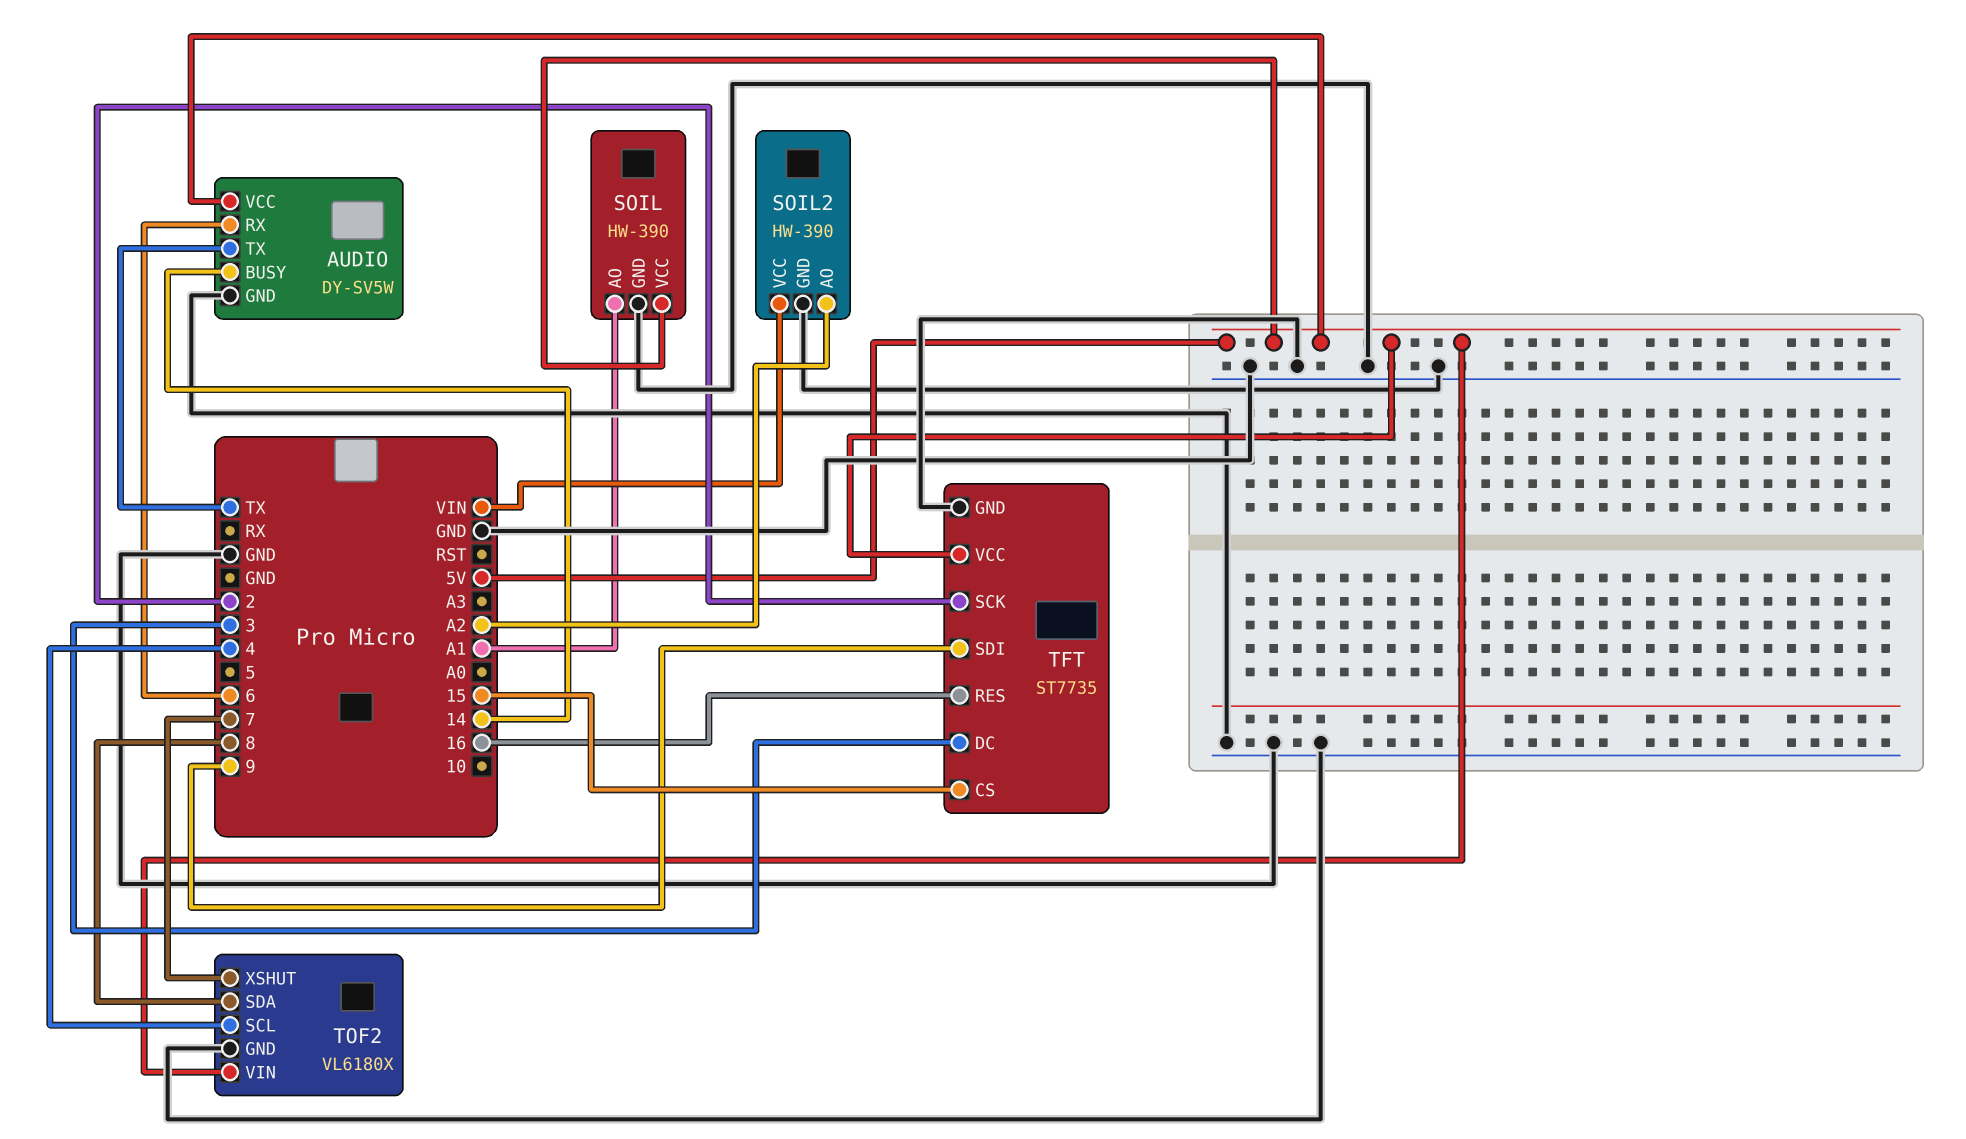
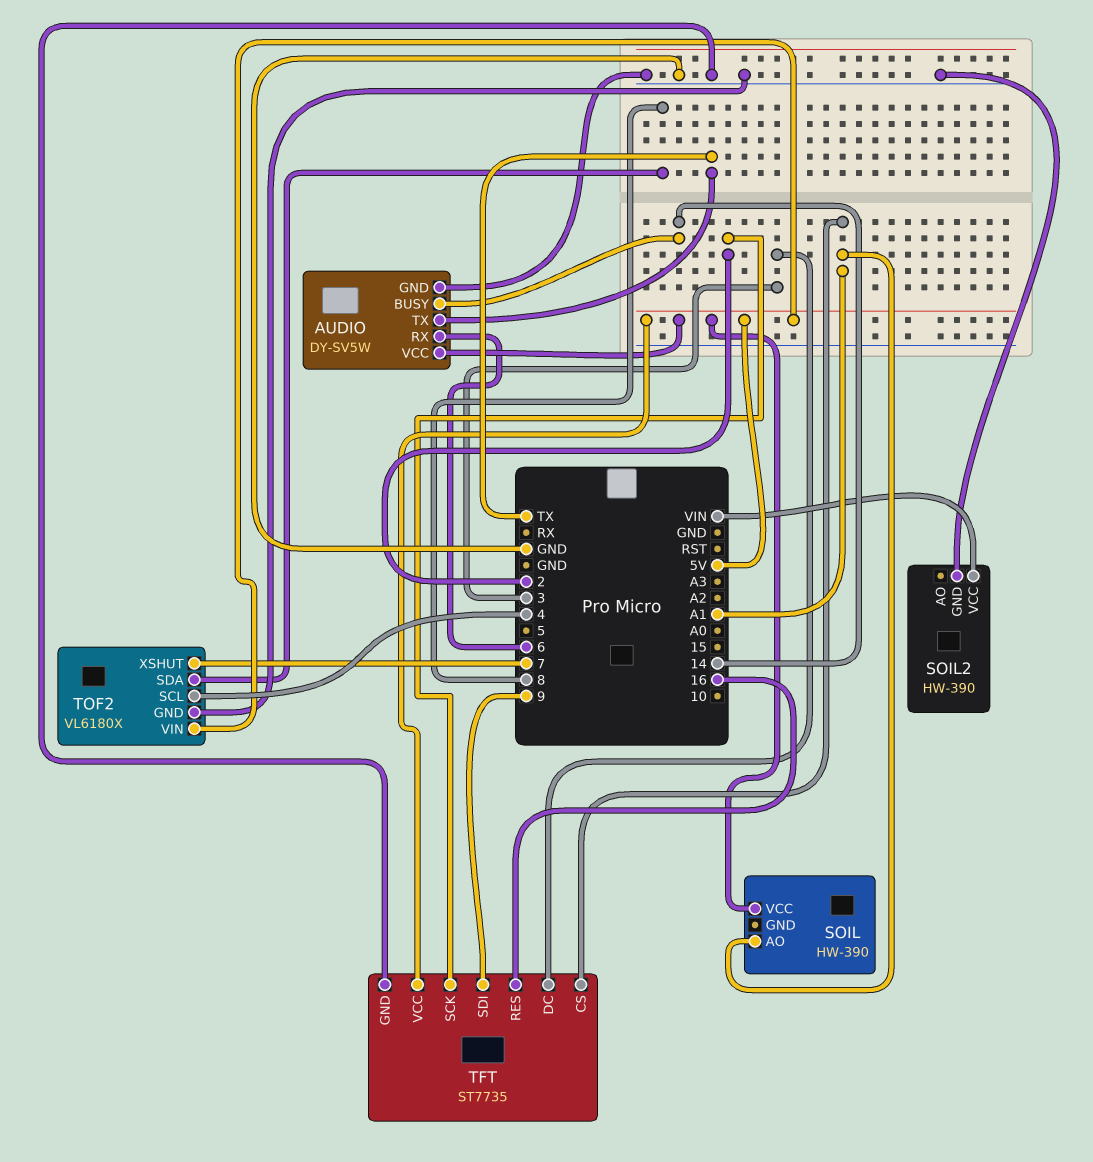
SOIL pin GND: GND -> none
SOIL2 pin AO: A2 -> none
TFT pin CS: 15 -> A1

